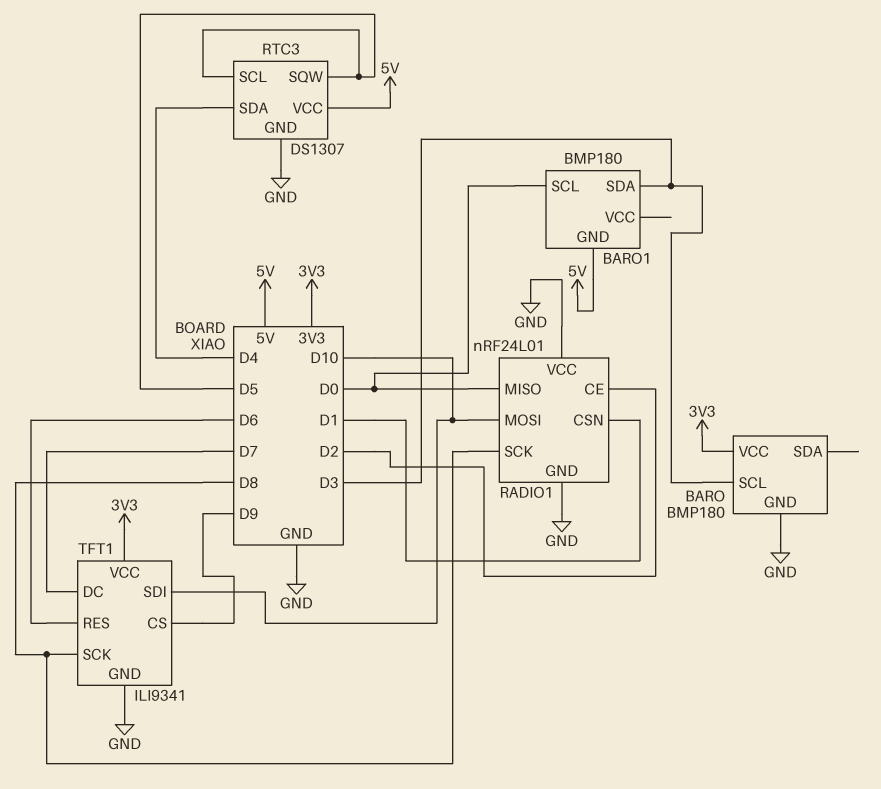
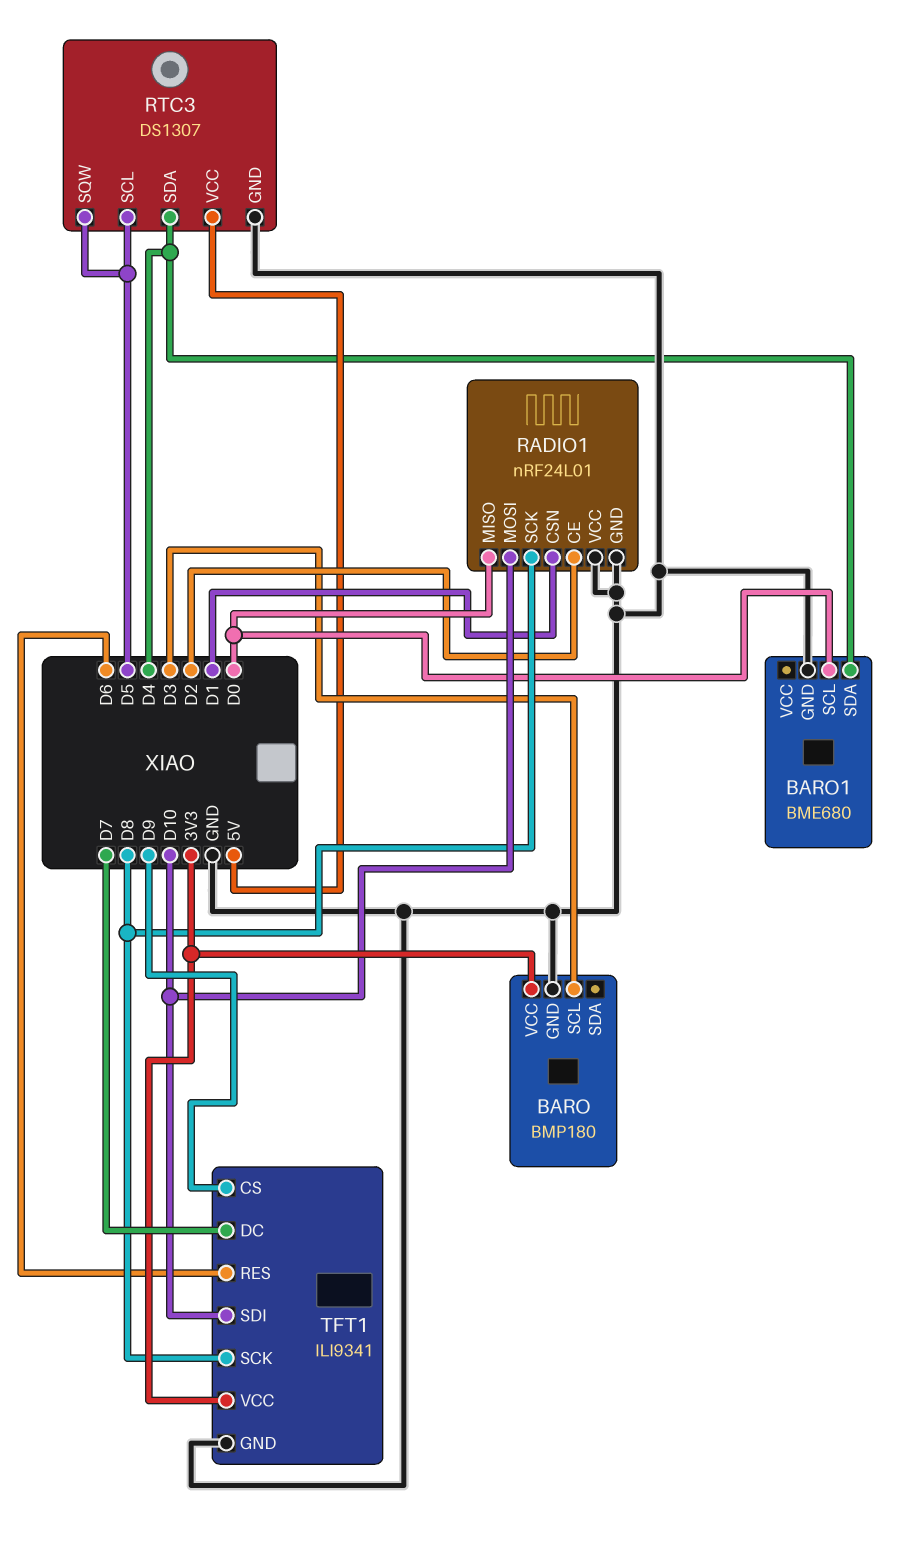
BARO1: BMP180 -> BME680
BARO1 pin GND: 5V -> GND
BARO1 pin SDA: D3 -> D4

